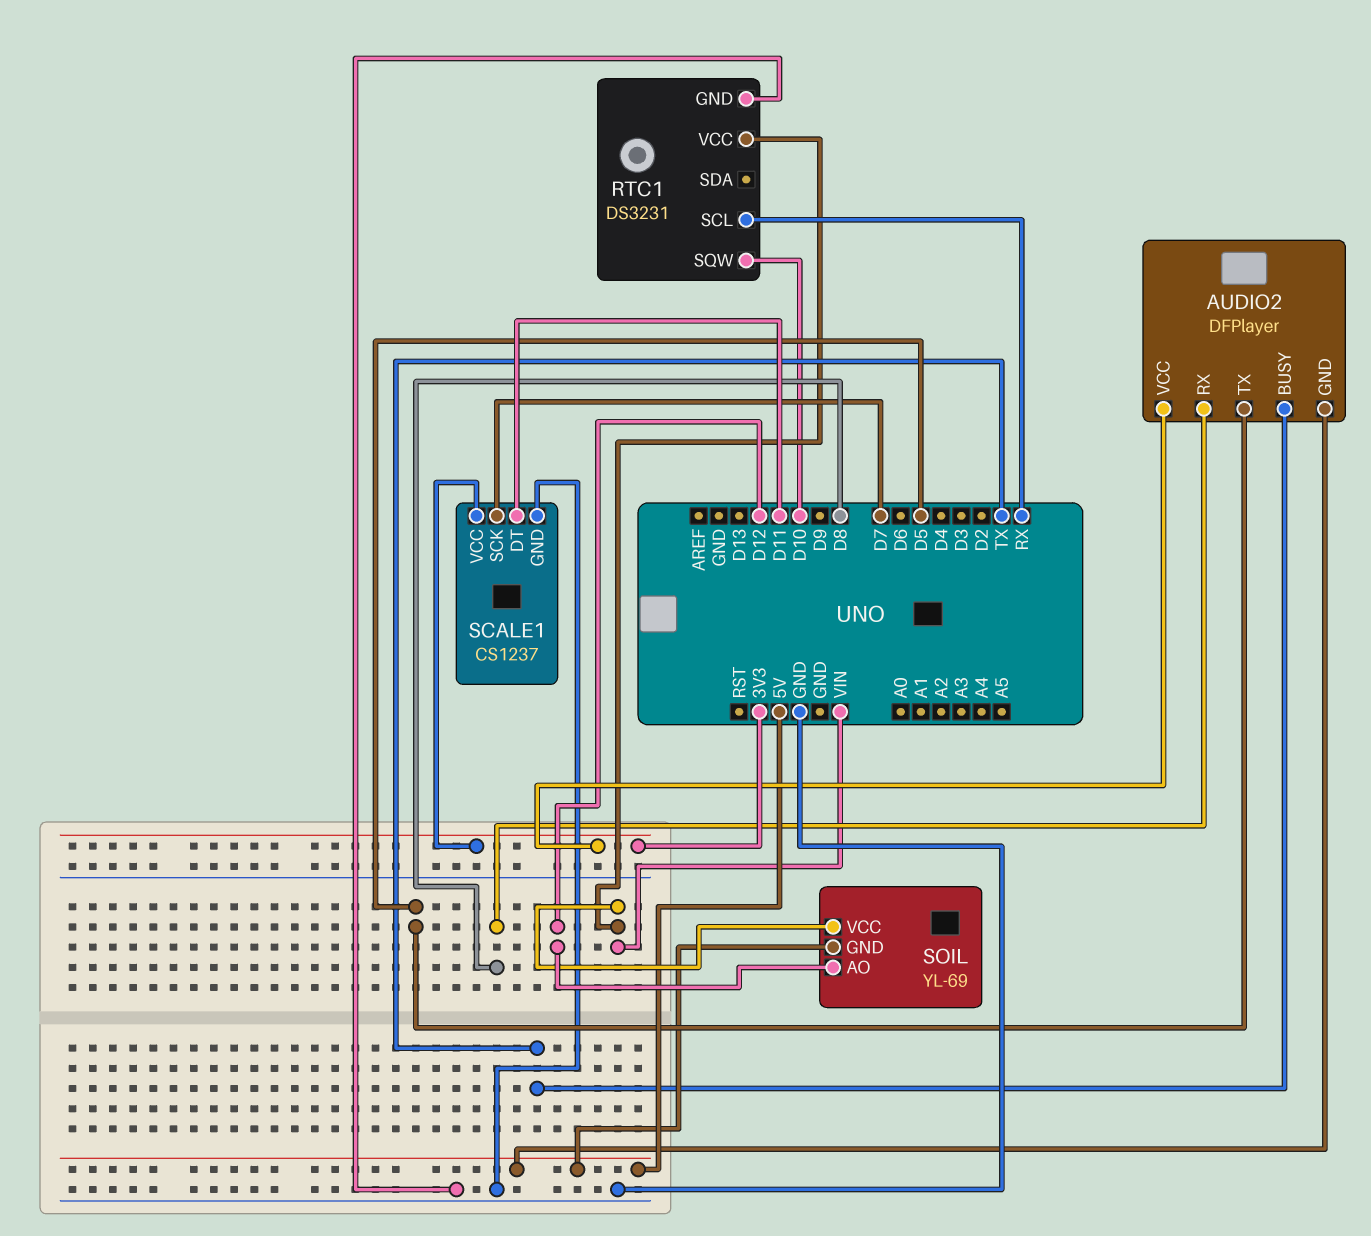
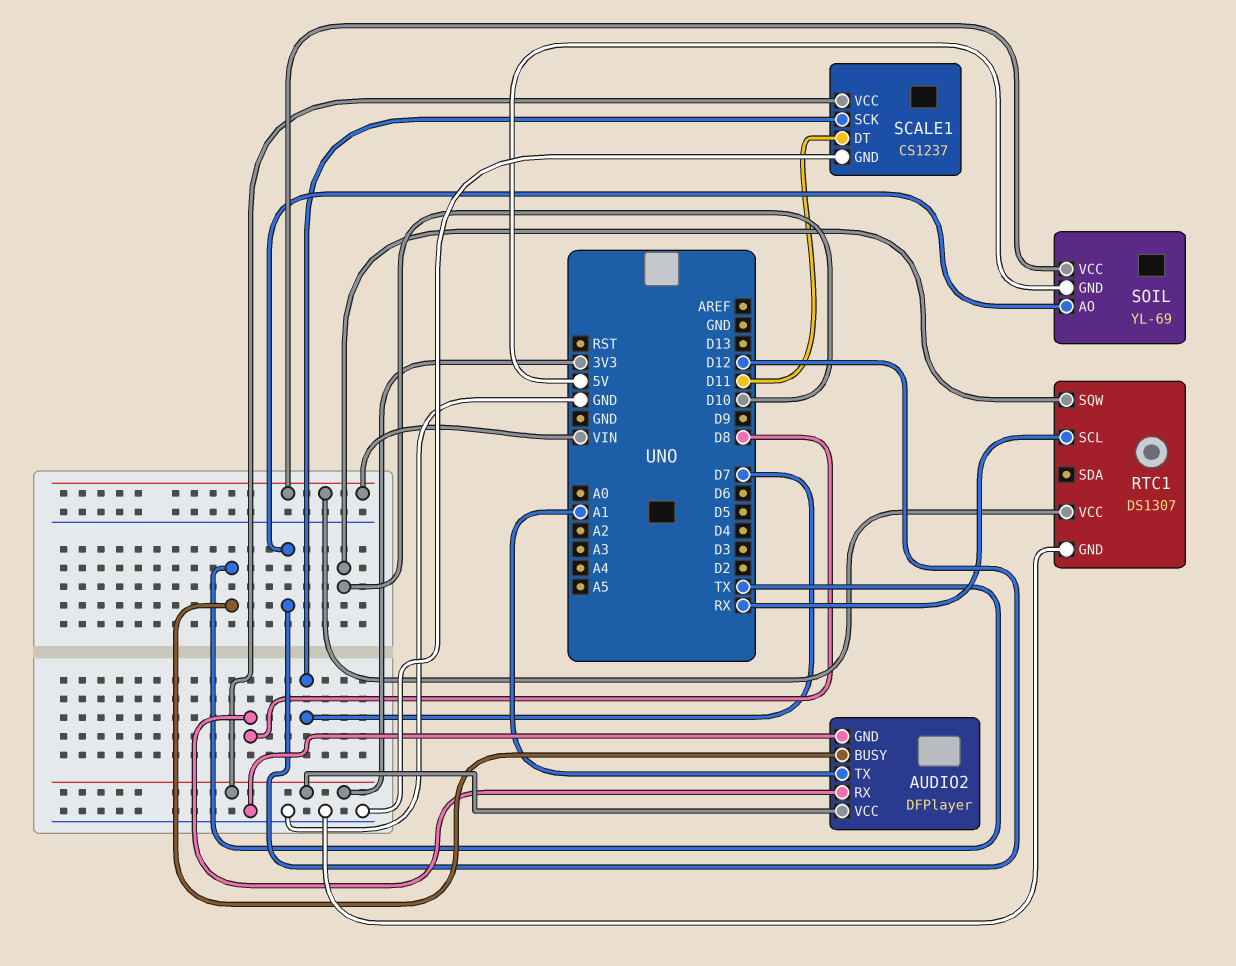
AUDIO2 pin GND: 5V -> GND
AUDIO2 pin TX: D5 -> A1
RTC1: DS3231 -> DS1307

